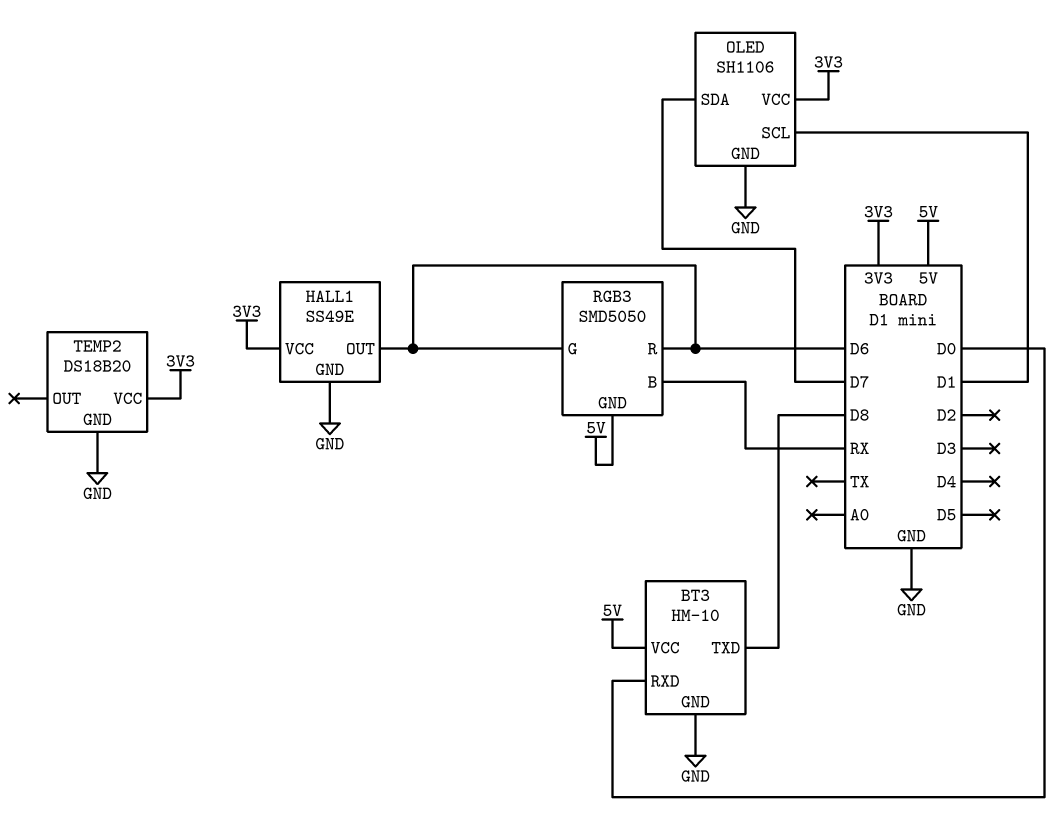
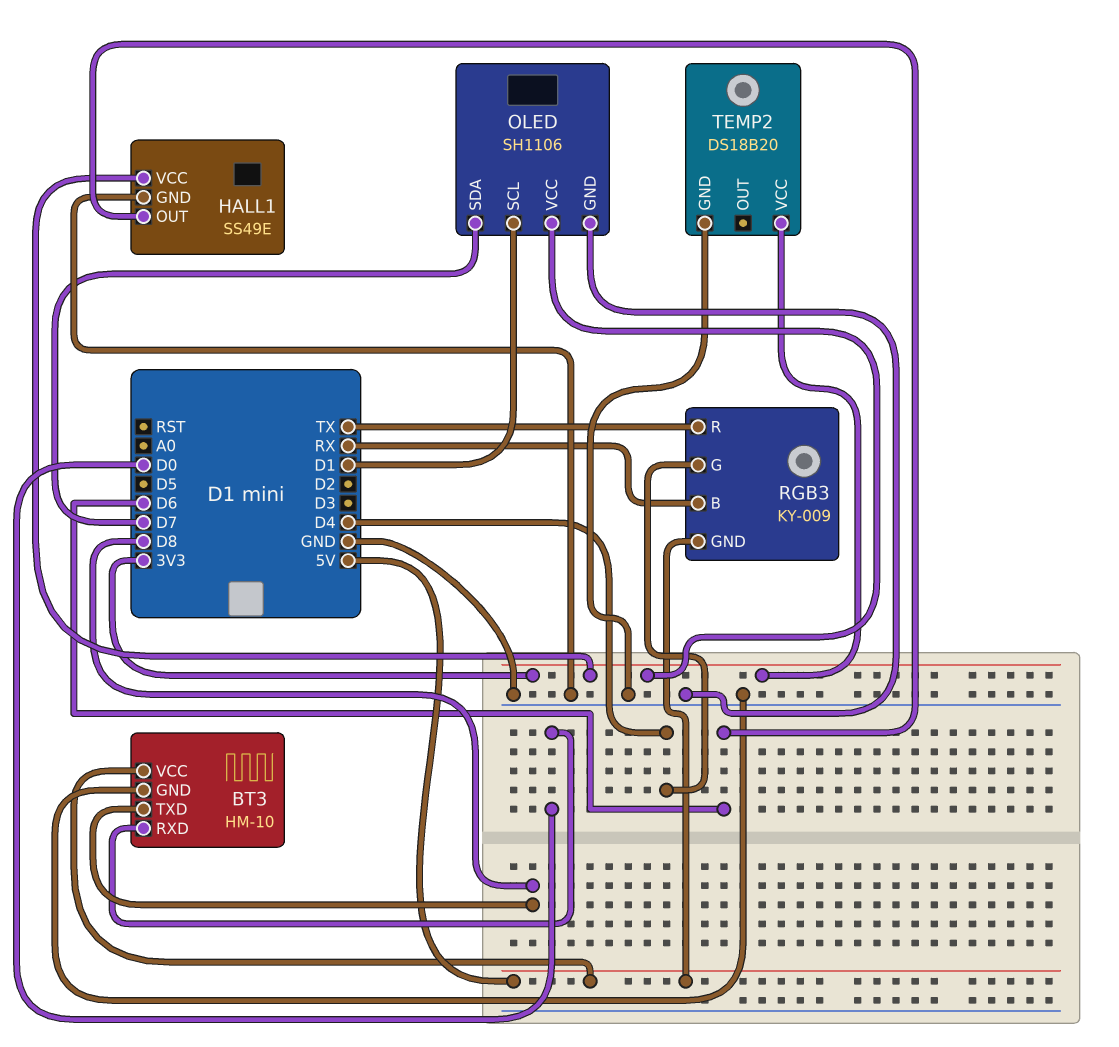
RGB3: SMD5050 -> KY-009
RGB3 pin G: D6 -> D4
RGB3 pin R: D6 -> TX

